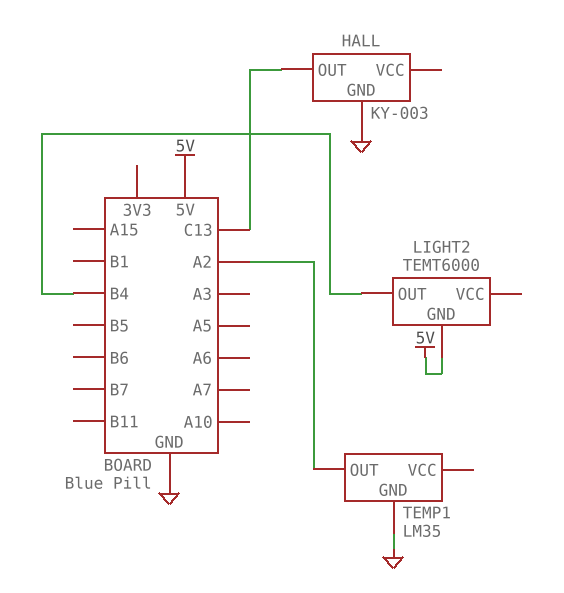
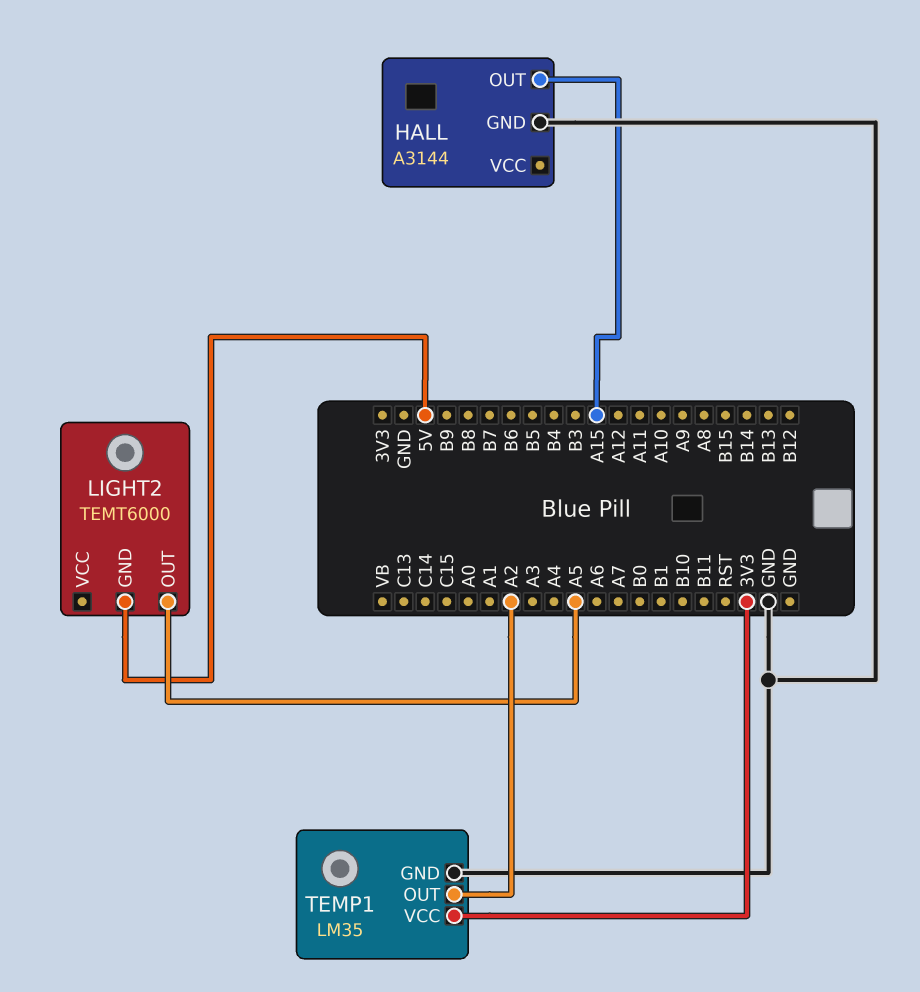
HALL: KY-003 -> A3144
HALL pin OUT: C13 -> A15
LIGHT2 pin OUT: B4 -> A5
TEMP1 pin VCC: none -> 3V3

